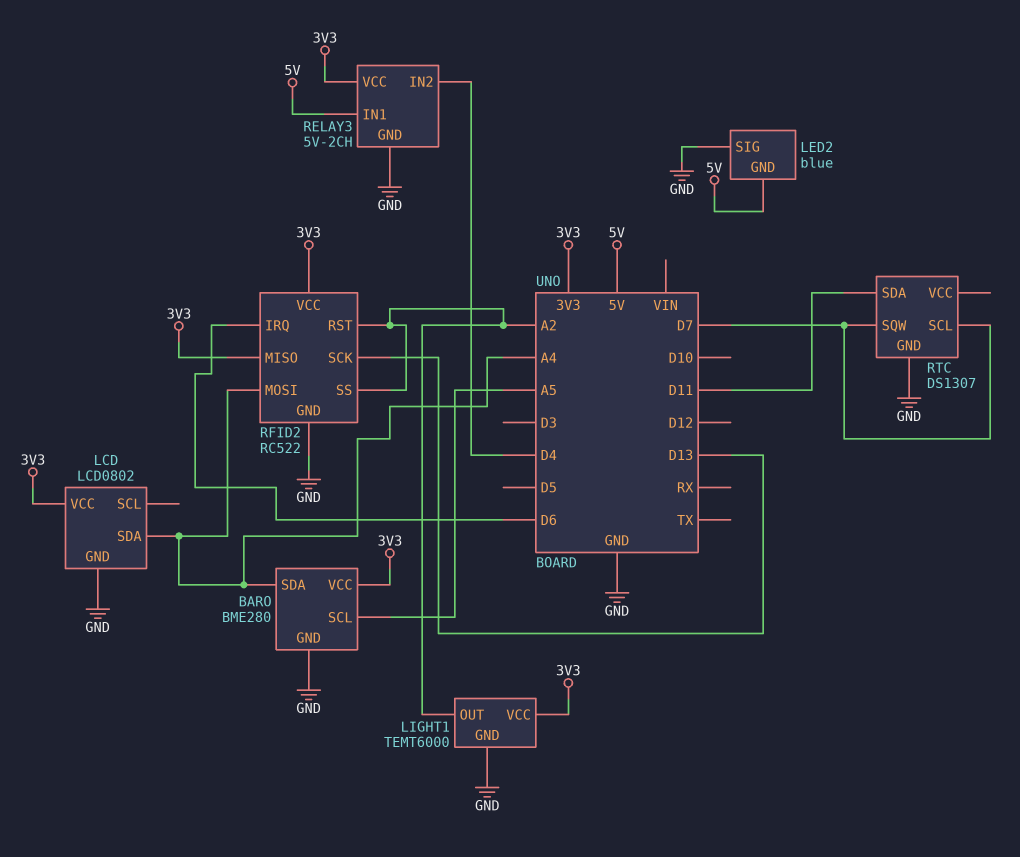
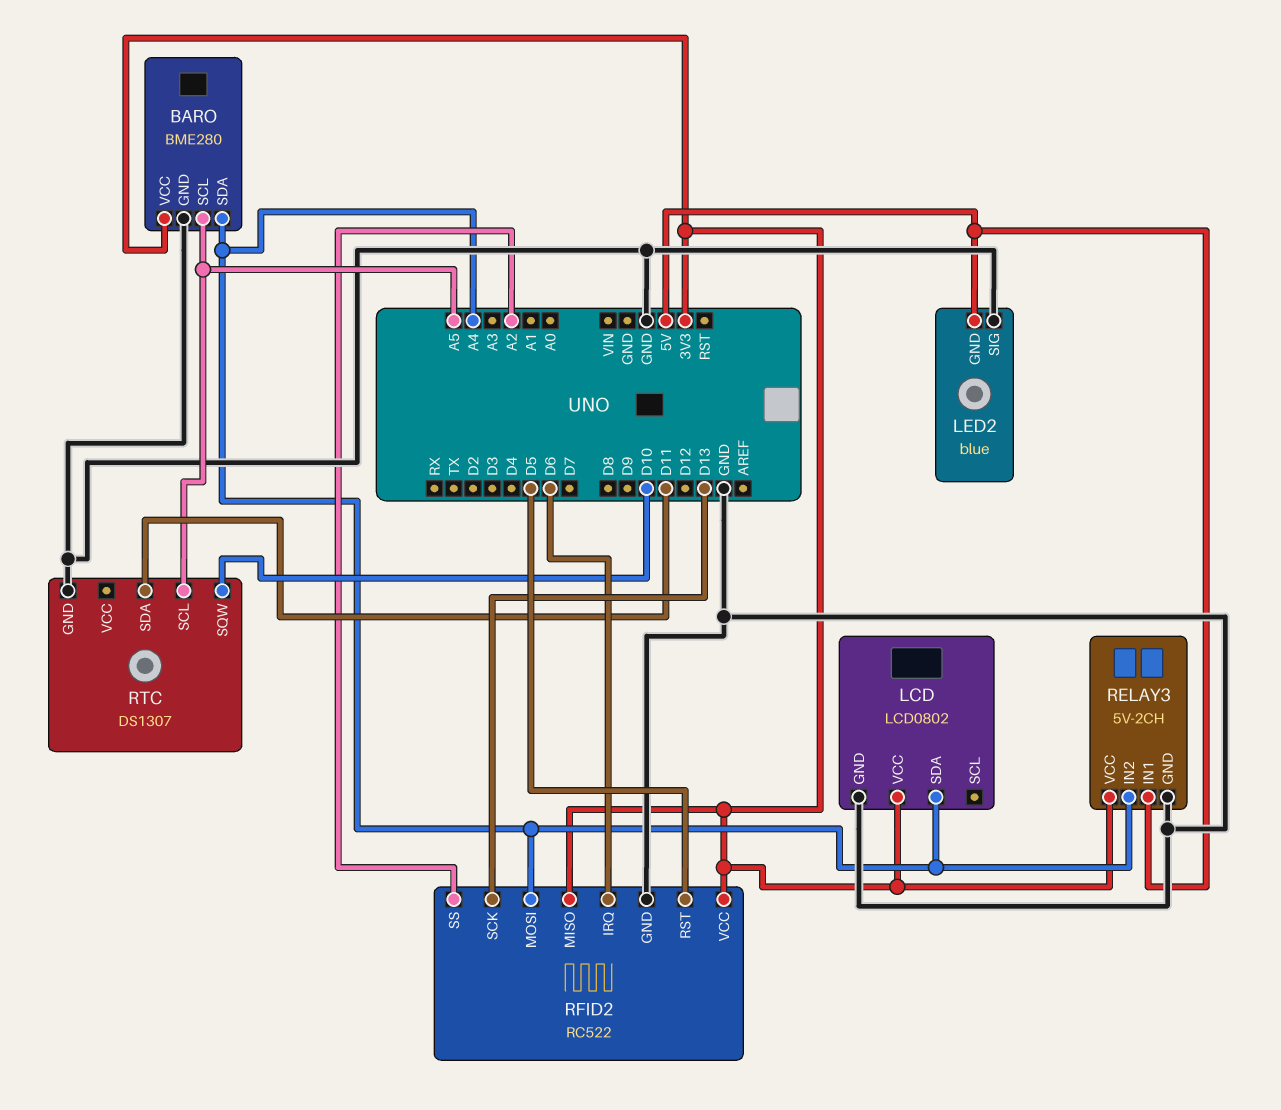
LIGHT1: TEMT6000 -> none
LIGHT1 pin GND: GND -> none
LIGHT1 pin OUT: A2 -> none
LIGHT1 pin VCC: 3V3 -> none
RELAY3 pin IN2: D4 -> A4
RFID2 pin RST: A2 -> D5
RTC pin SCL: D7 -> A5
RTC pin SQW: D7 -> D10

